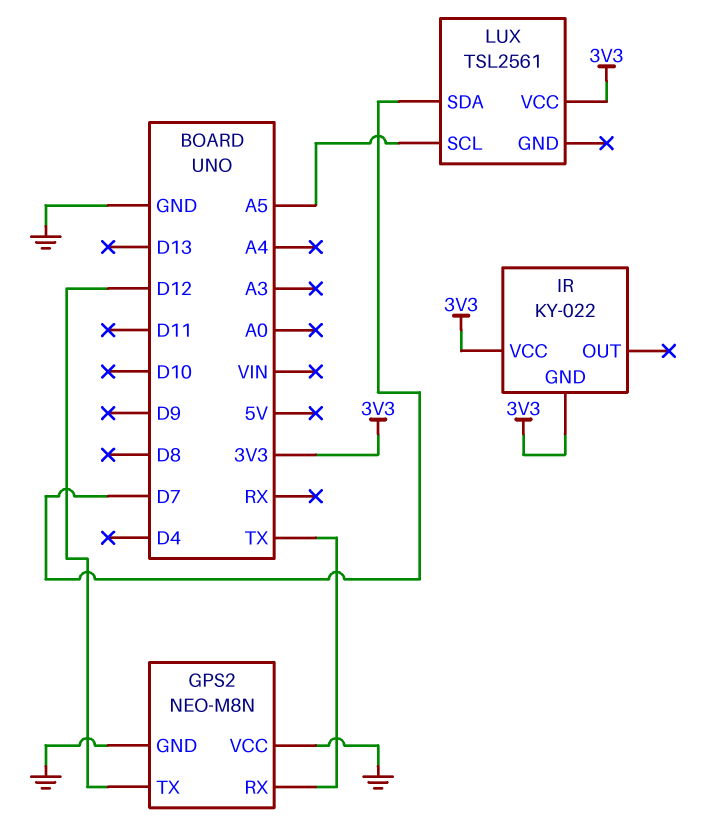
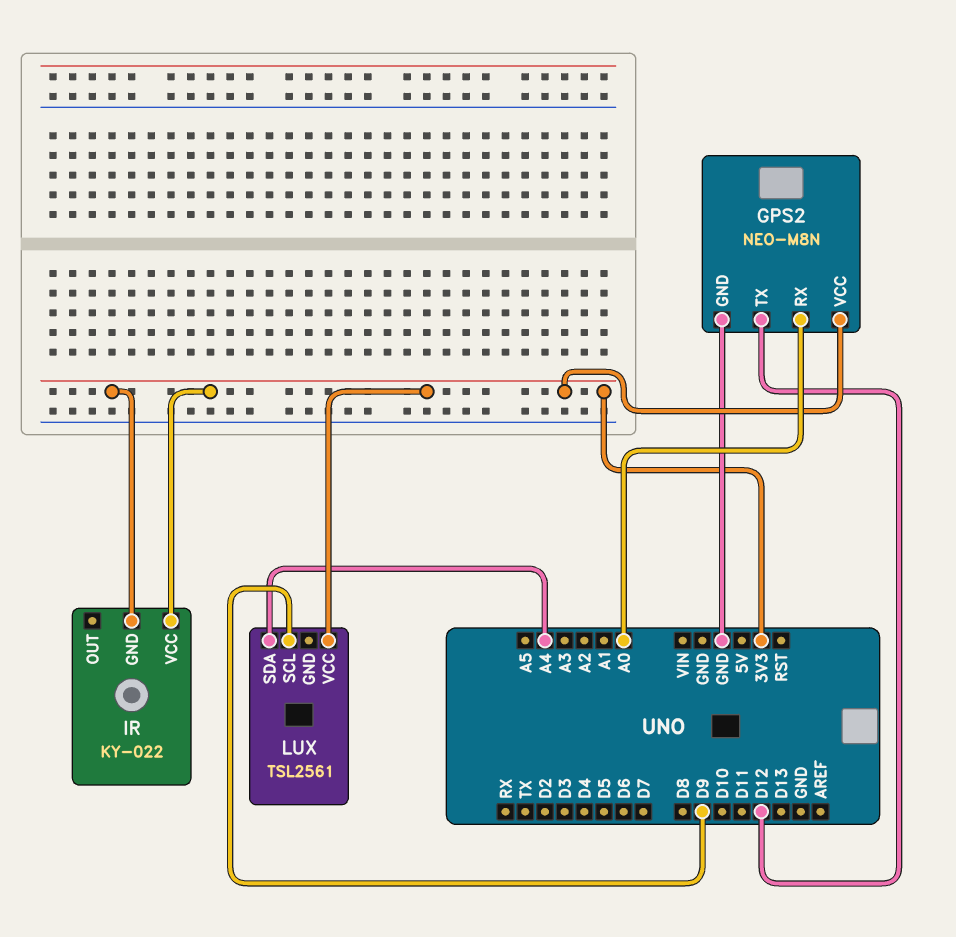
GPS2 pin RX: TX -> A0
GPS2 pin VCC: GND -> 3V3
LUX pin SCL: A5 -> D9
LUX pin SDA: D7 -> A4

